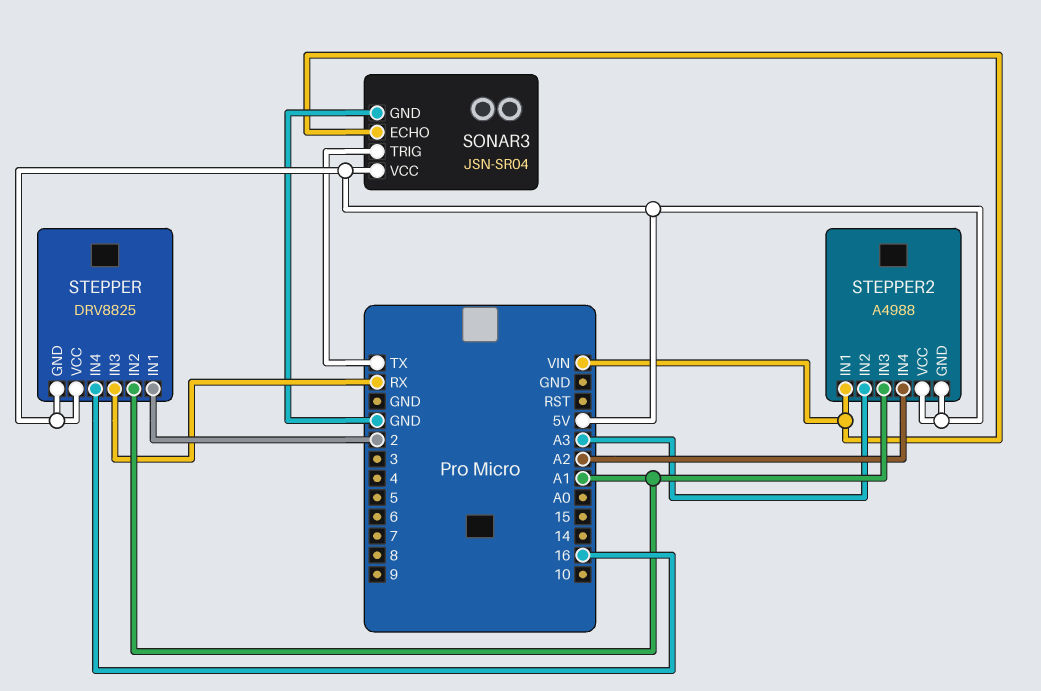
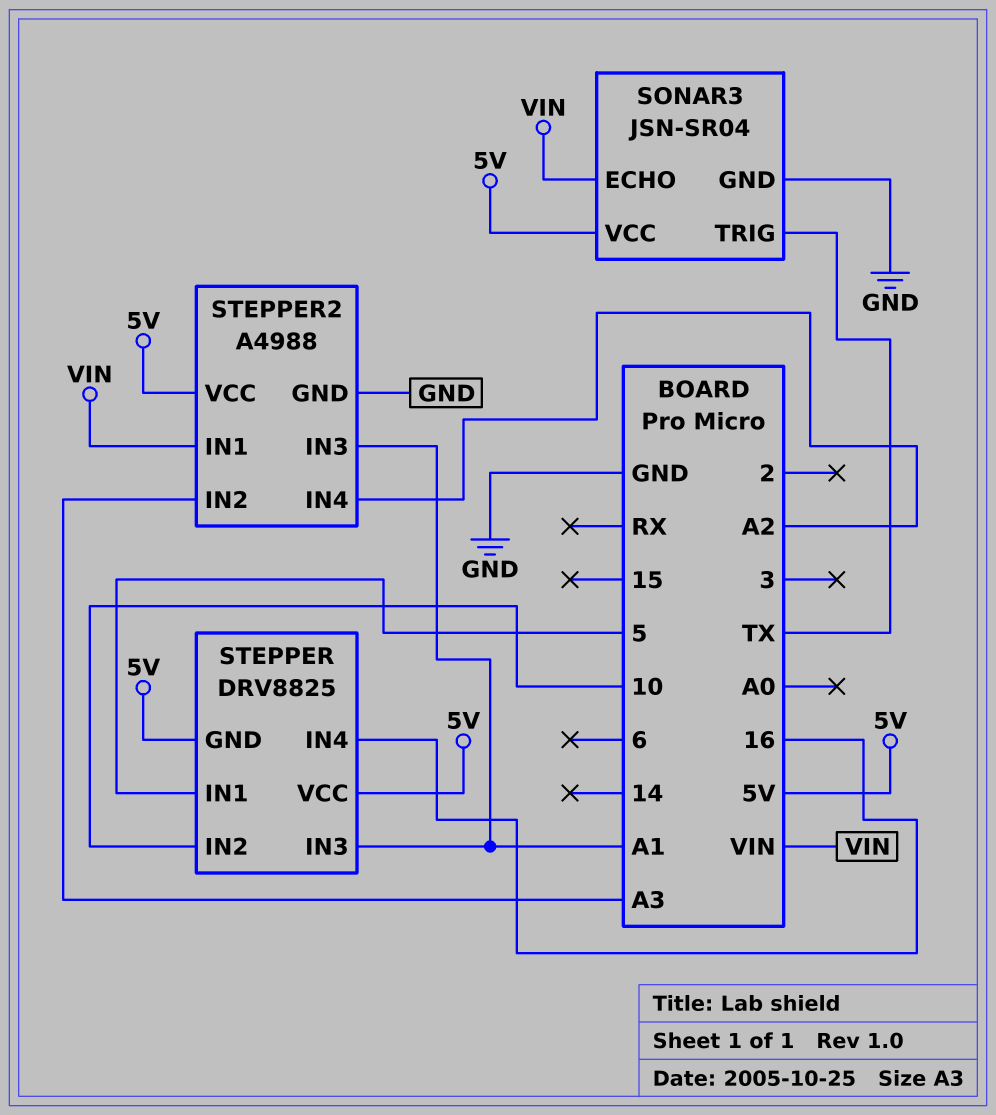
STEPPER pin IN1: 2 -> 5
STEPPER pin IN2: A1 -> 10
STEPPER pin IN3: RX -> A1
STEPPER2 pin GND: 5V -> GND

